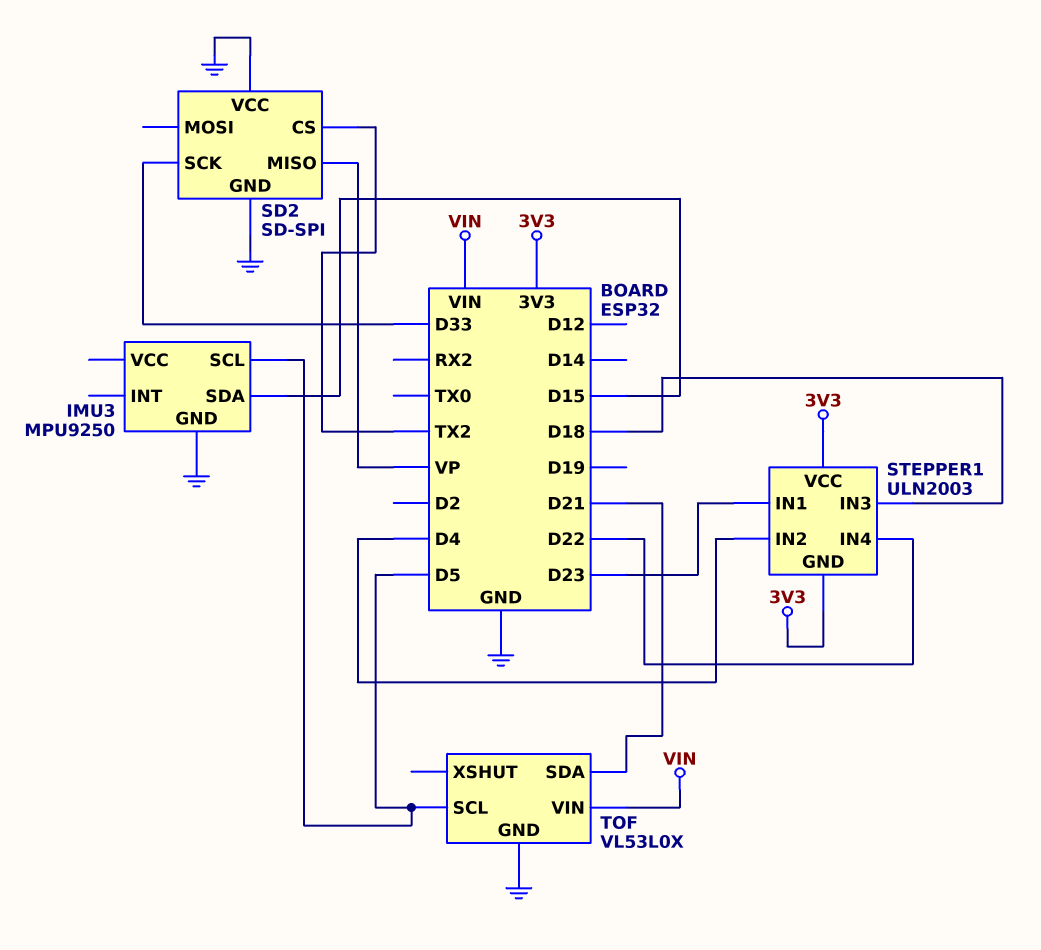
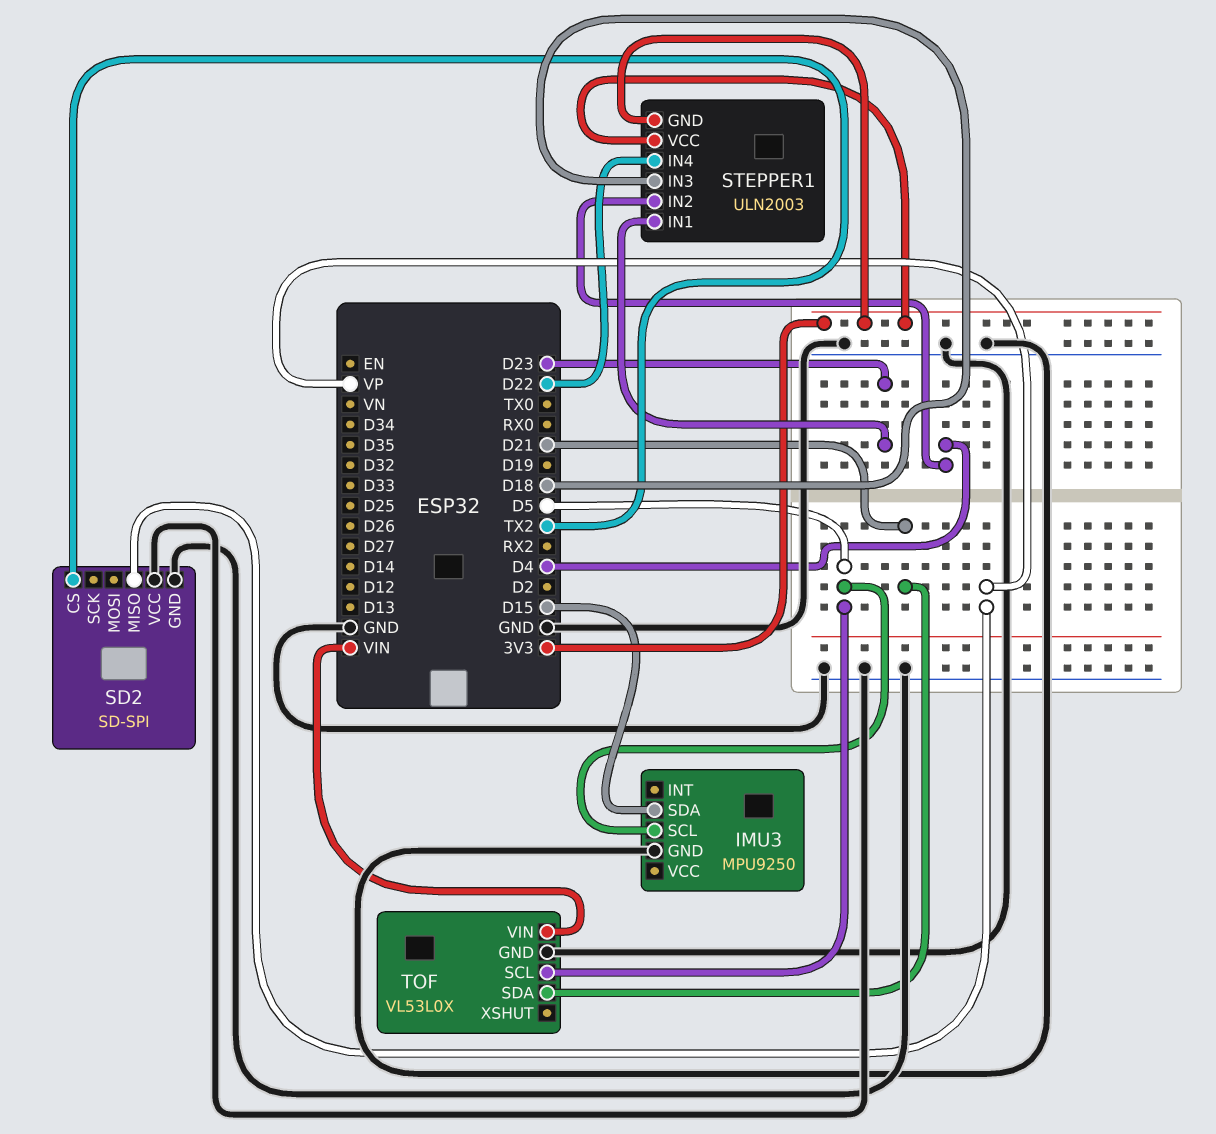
SD2 pin SCK: D33 -> none

